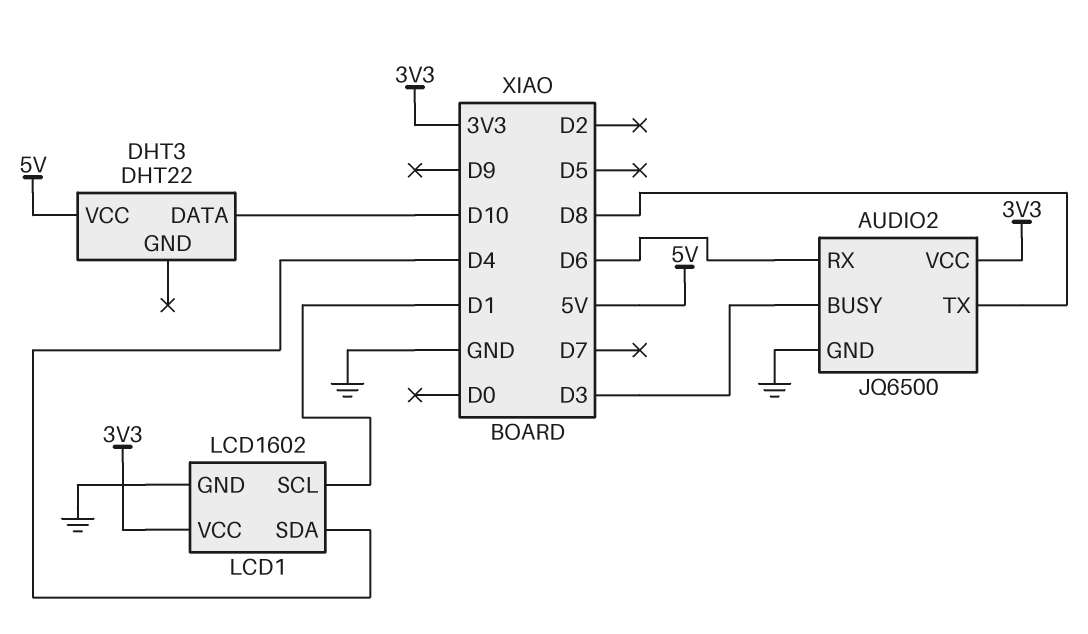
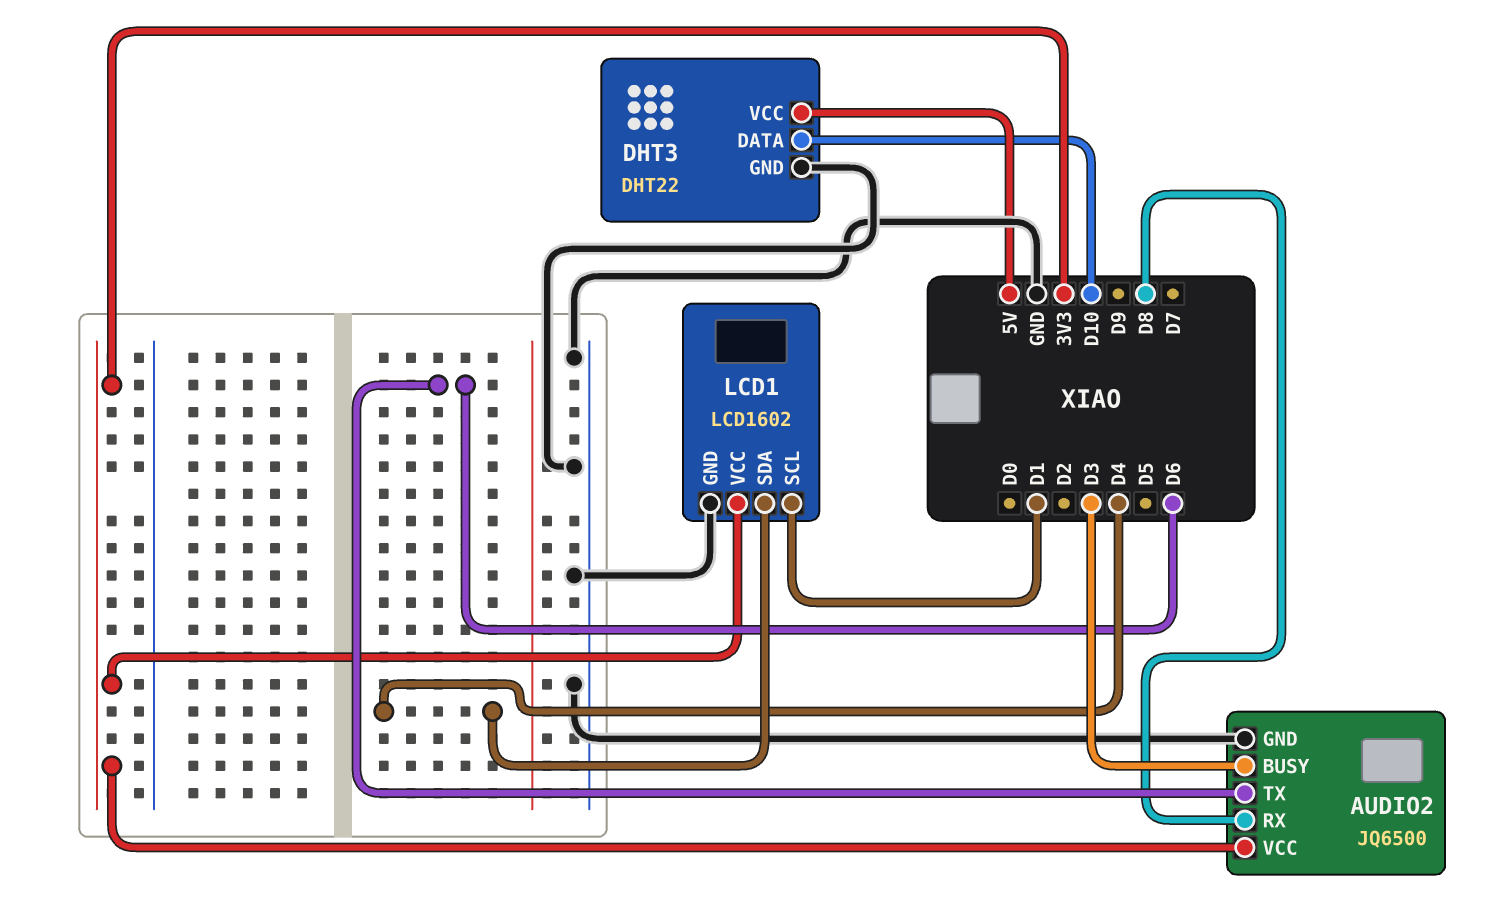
AUDIO2 pin RX: D6 -> D8
AUDIO2 pin TX: D8 -> D6
DHT3 pin GND: none -> GND

